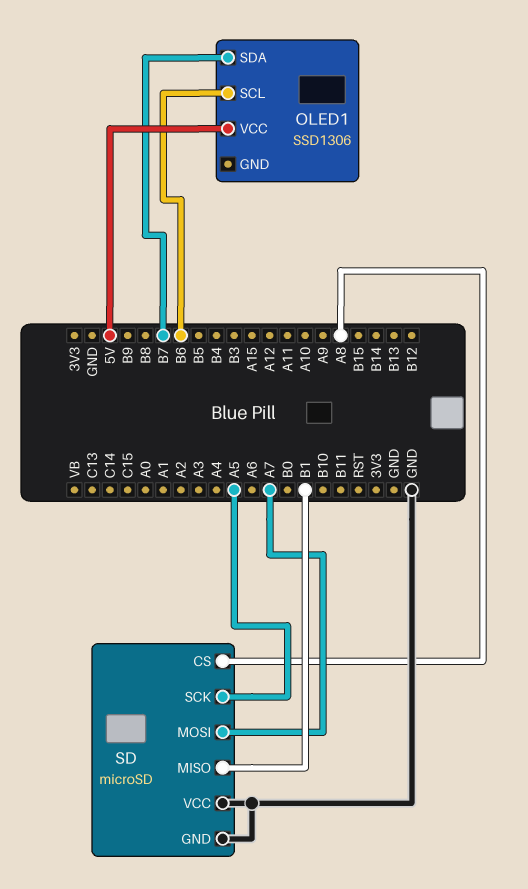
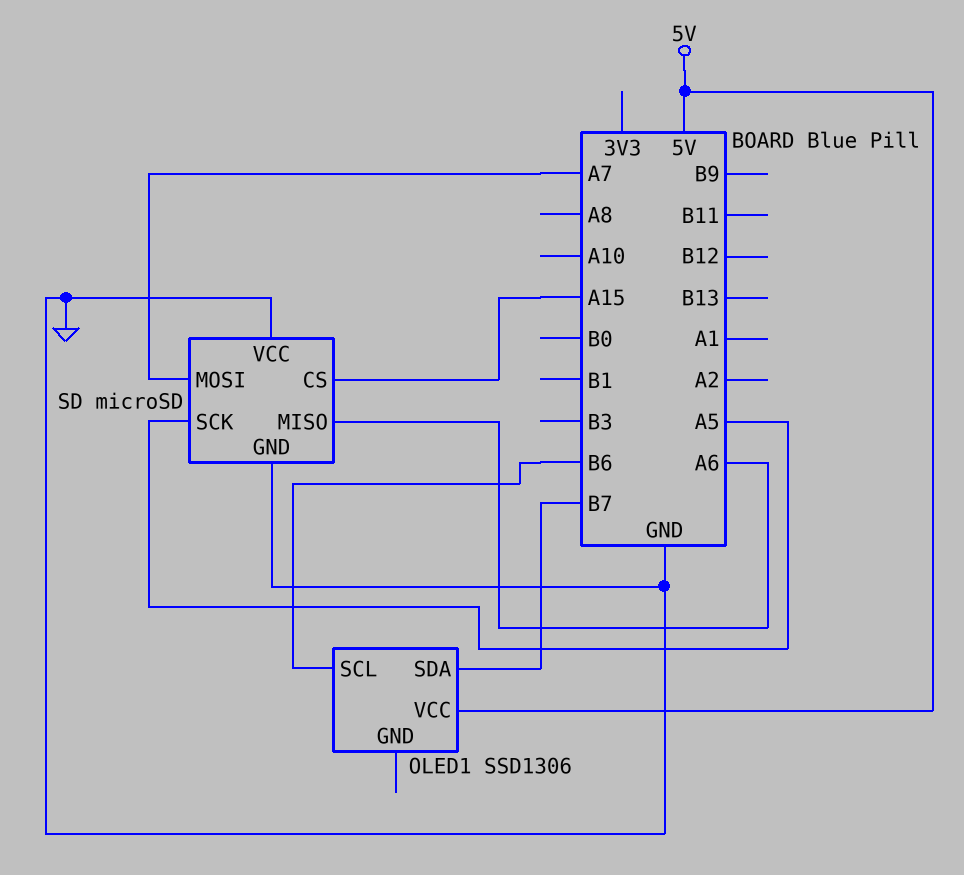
SD pin CS: A8 -> A15
SD pin MISO: B1 -> A6

